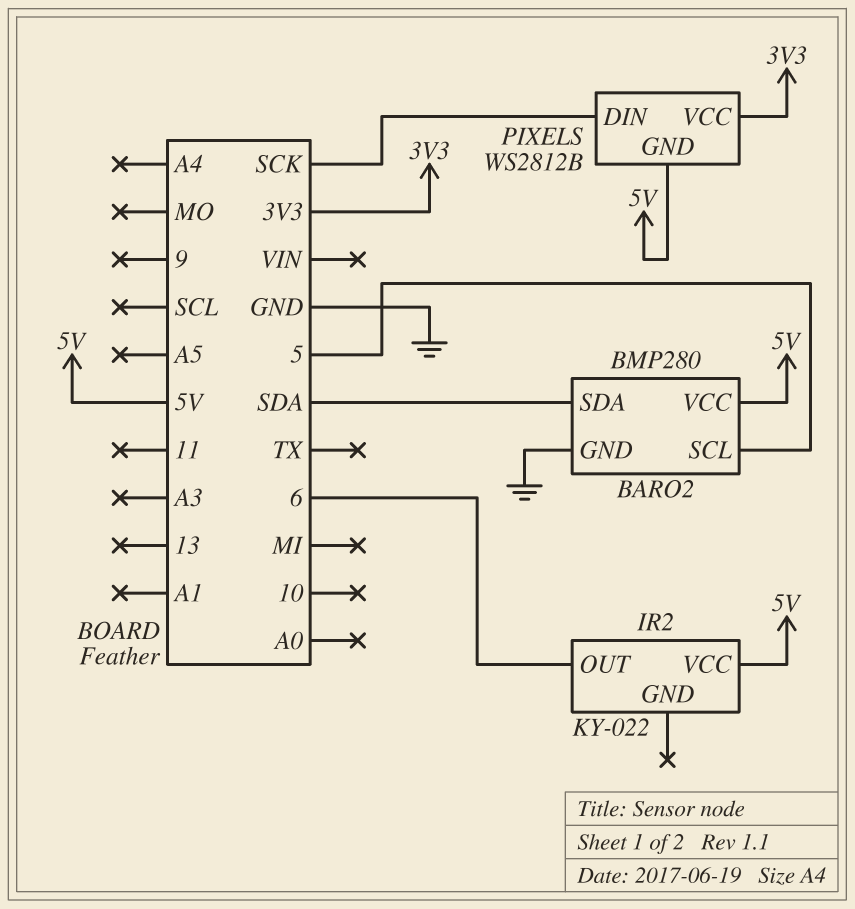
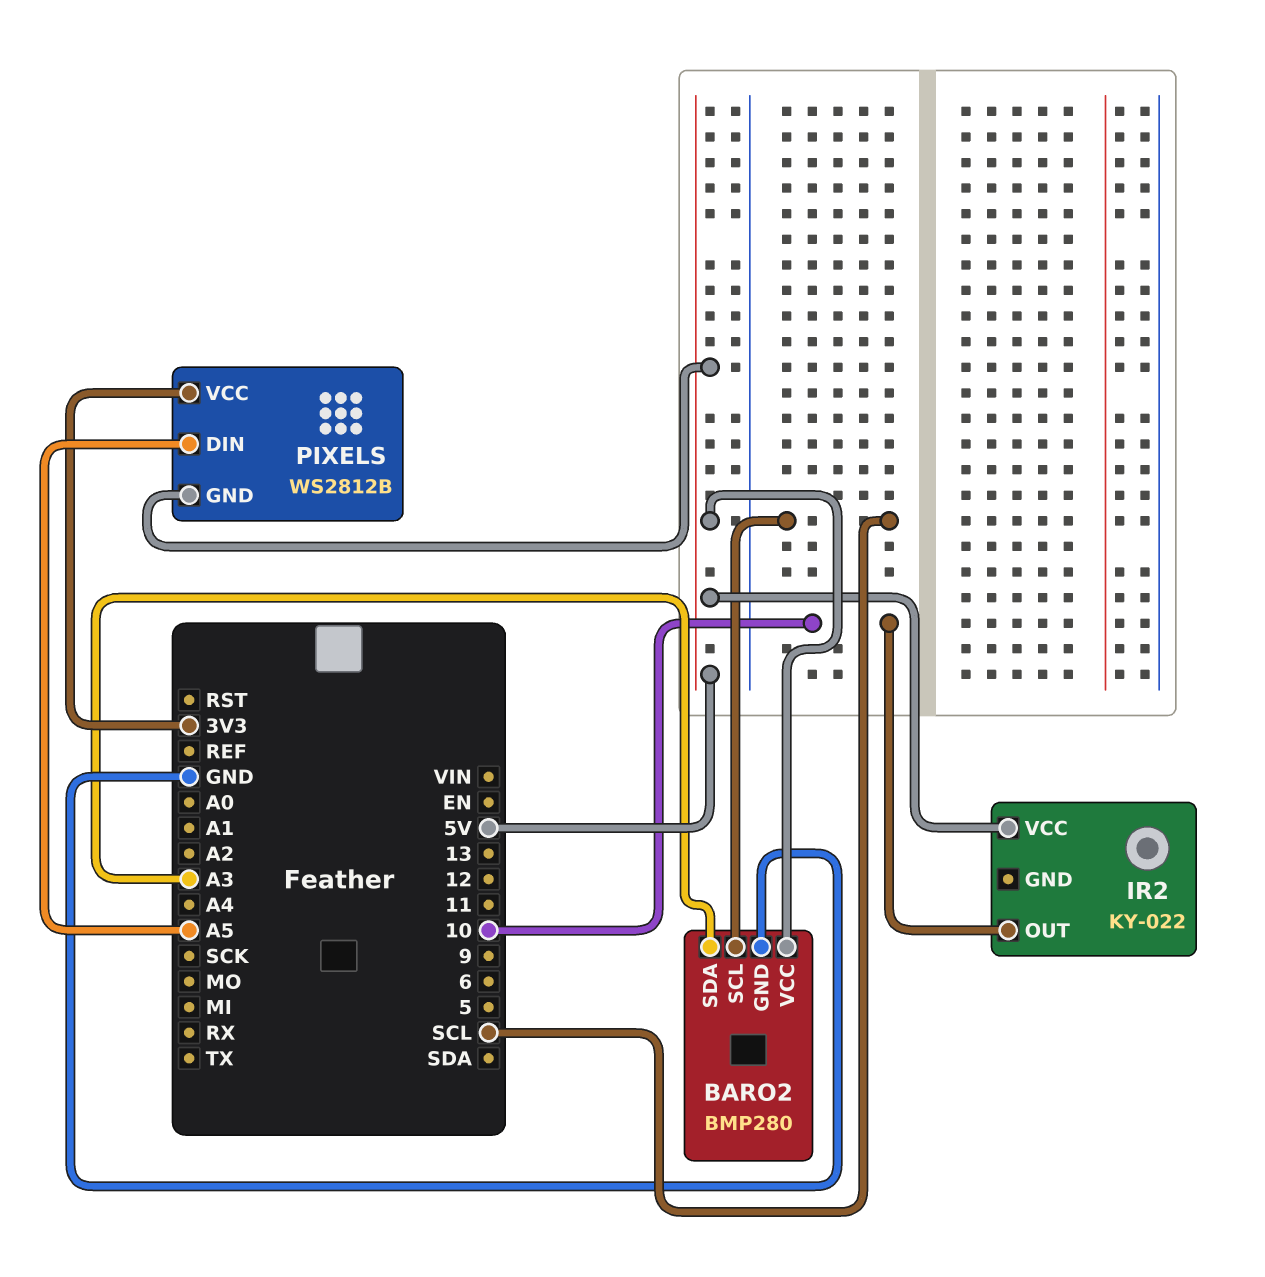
BARO2 pin SCL: 5 -> SCL
BARO2 pin SDA: SDA -> A3
IR2 pin OUT: 6 -> 10
PIXELS pin DIN: SCK -> A5

